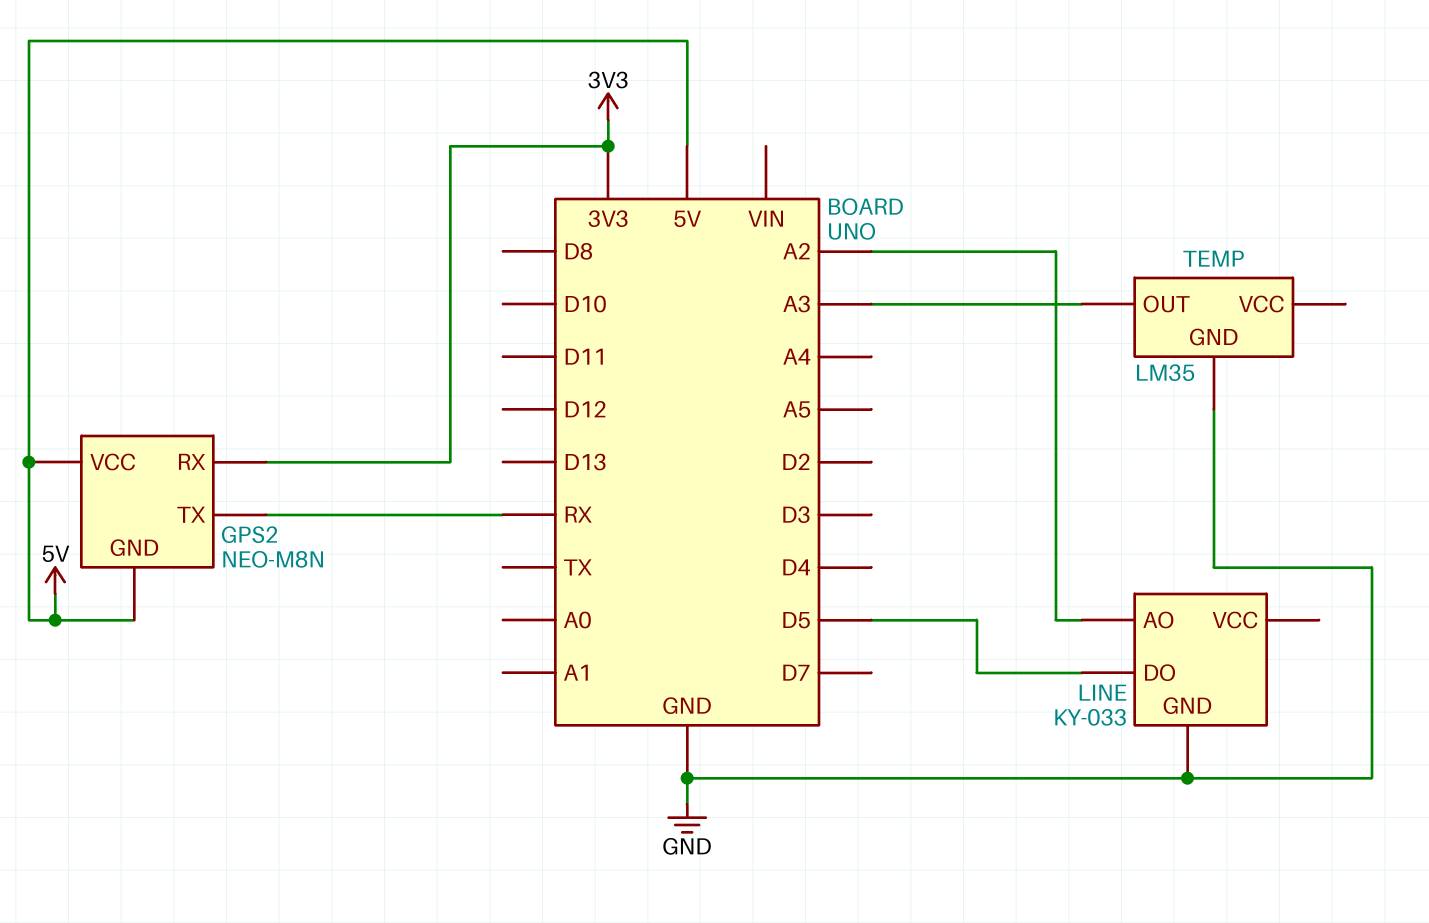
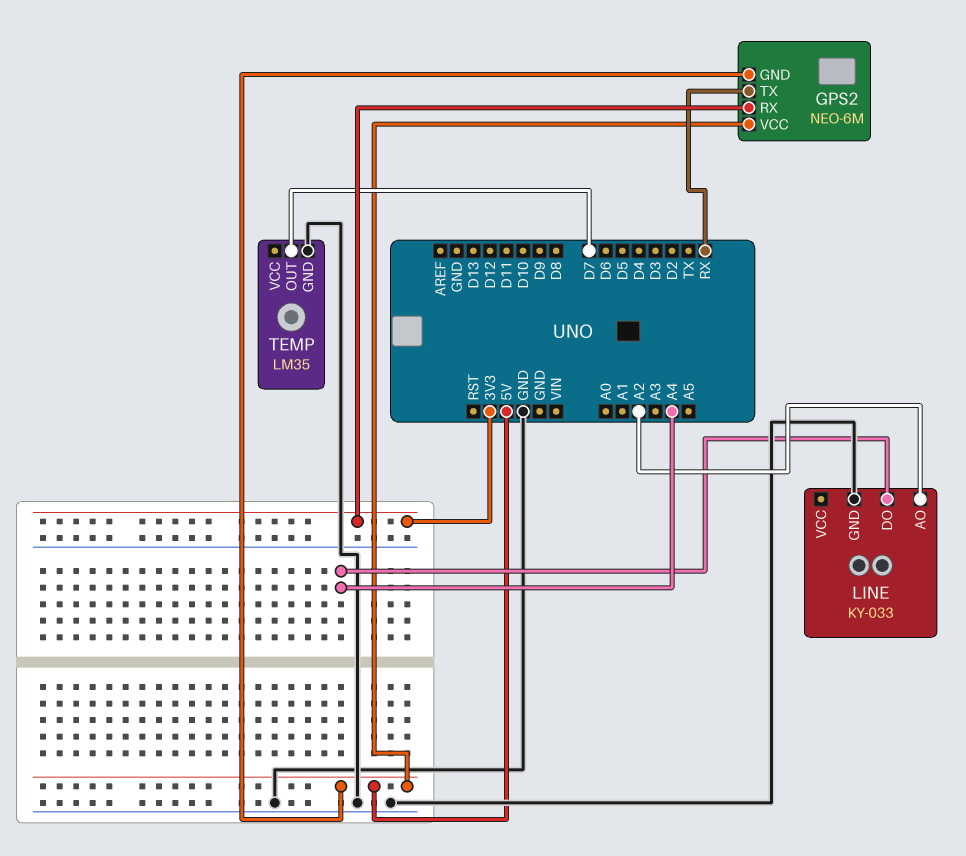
GPS2: NEO-M8N -> NEO-6M
LINE pin DO: D5 -> A4
TEMP pin OUT: A3 -> D7

